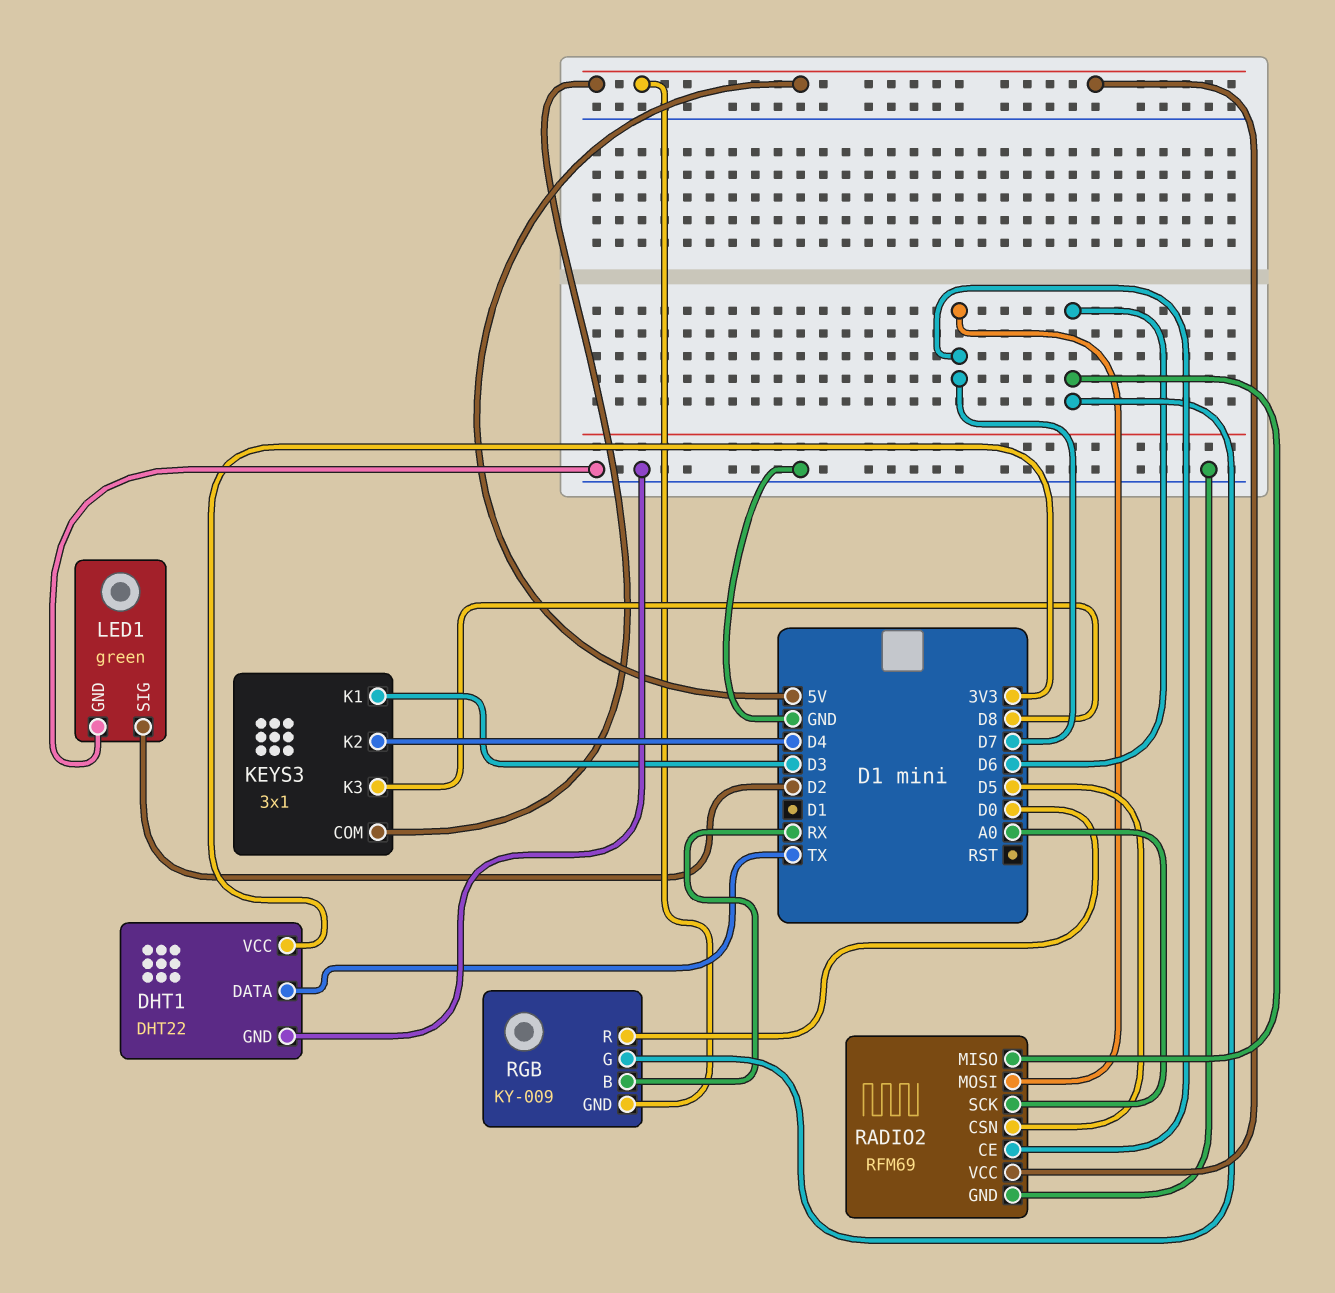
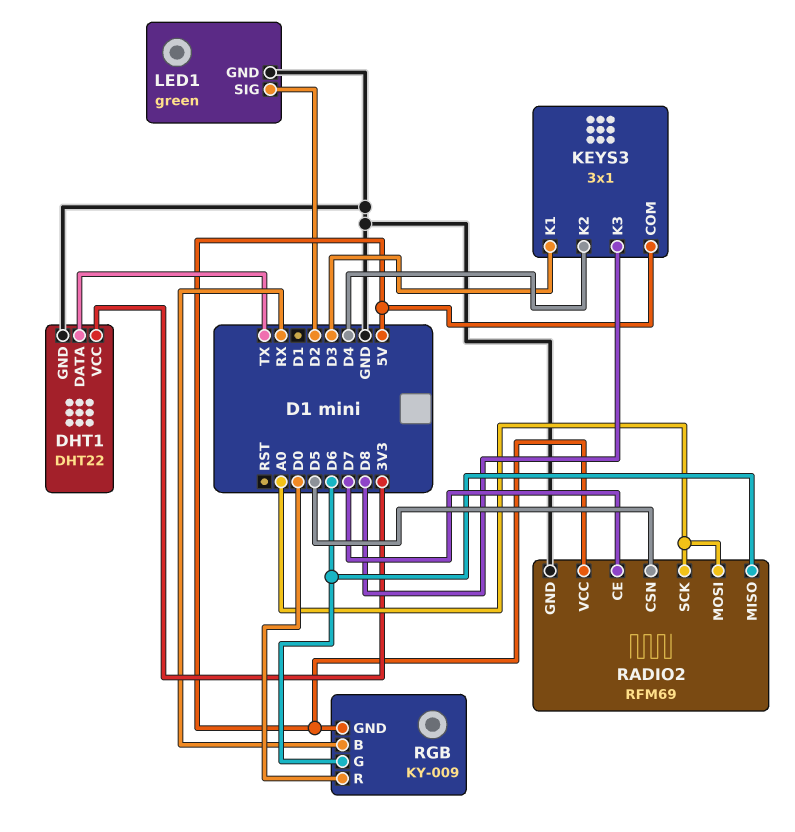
RADIO2 pin MOSI: D7 -> A0

